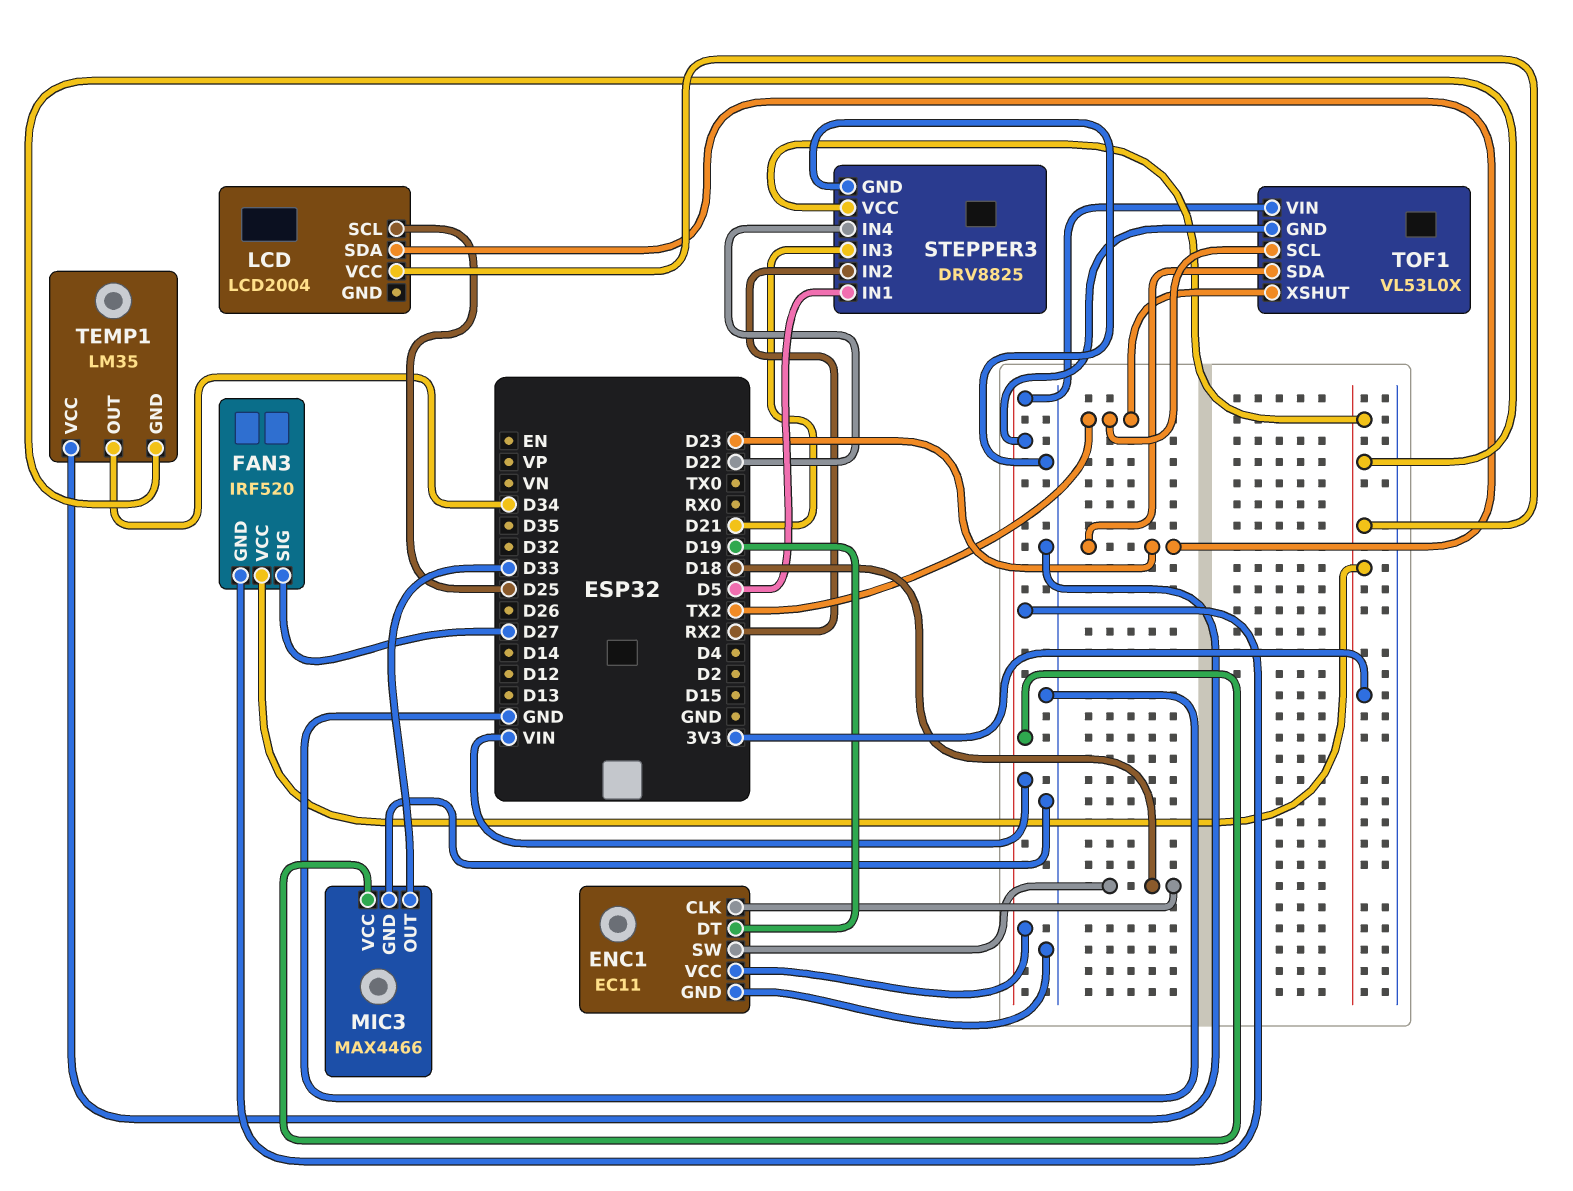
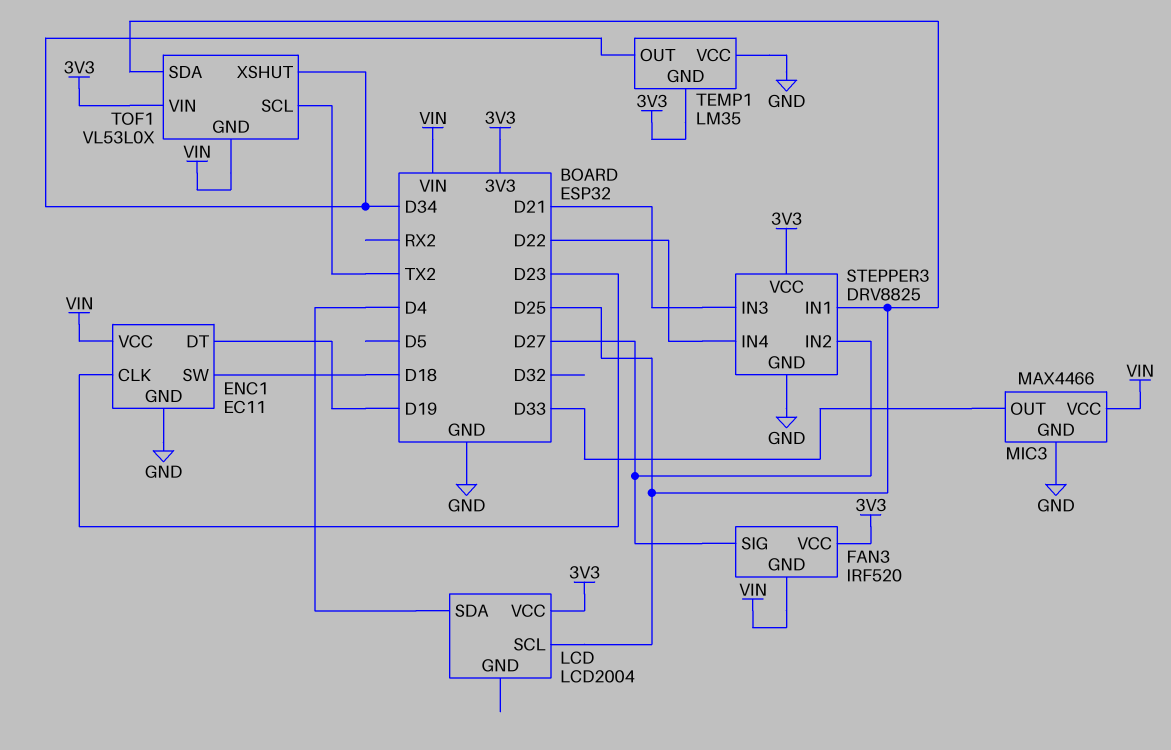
ENC1 pin CLK: D18 -> D23
LCD pin SDA: D23 -> D4
STEPPER3 pin IN1: D5 -> D25
STEPPER3 pin IN2: RX2 -> D27
TOF1 pin SDA: D23 -> D25
TOF1 pin VIN: VIN -> 3V3
TOF1 pin XSHUT: TX2 -> D34

